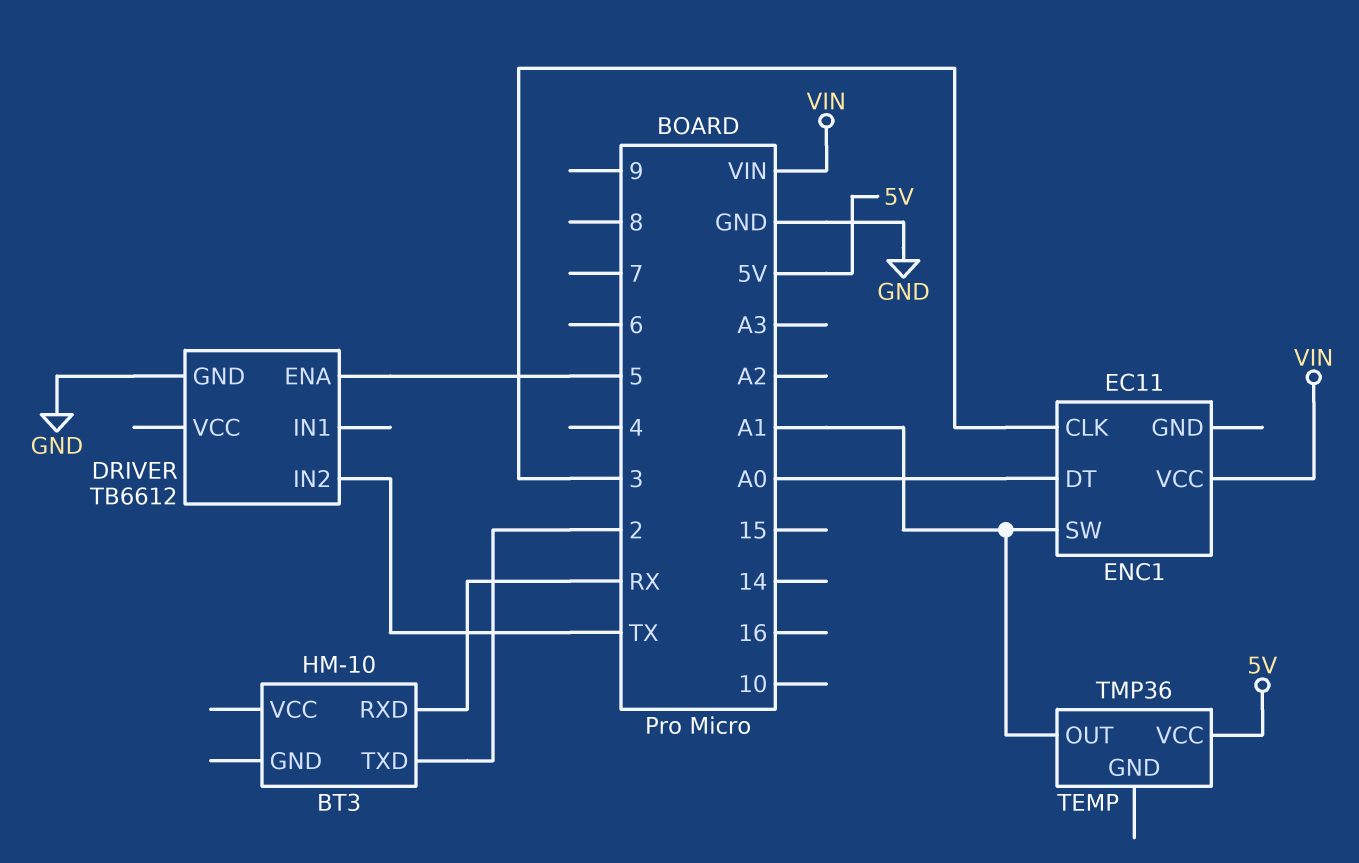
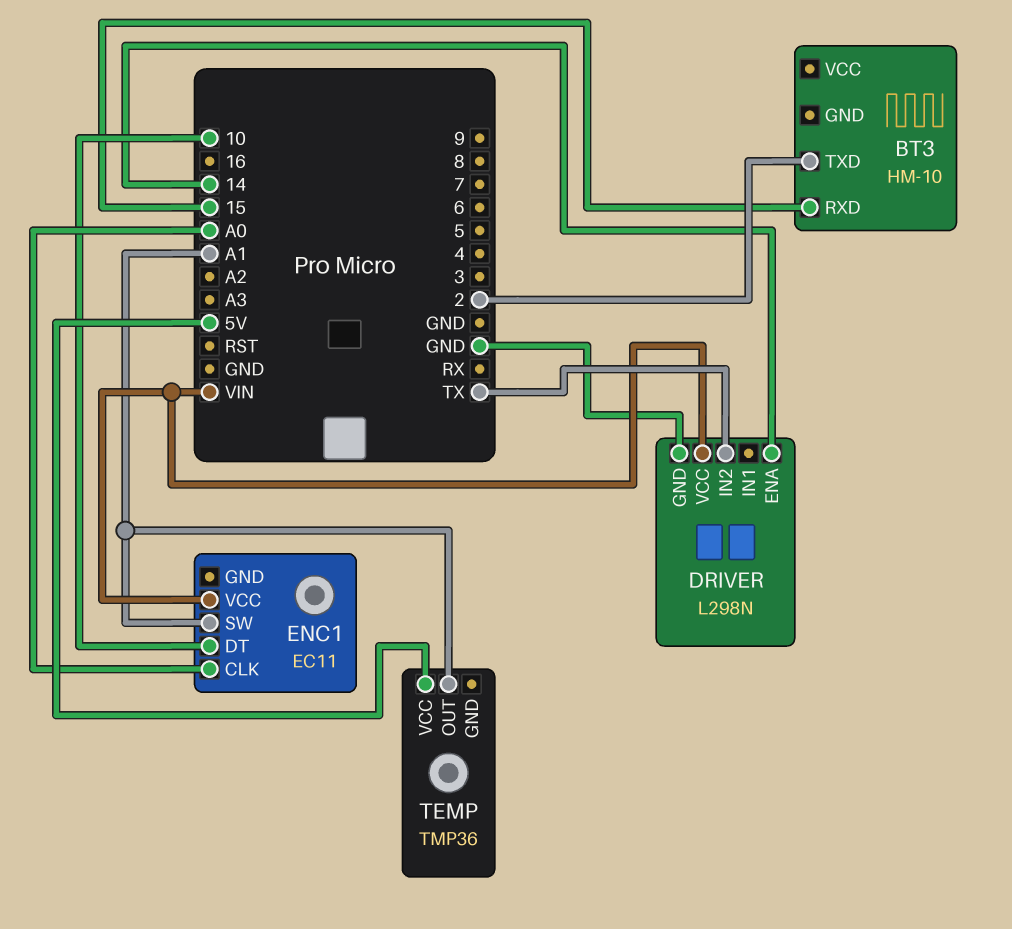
BT3 pin RXD: RX -> 15
DRIVER: TB6612 -> L298N
DRIVER pin ENA: 5 -> 14
DRIVER pin VCC: none -> VIN
ENC1 pin CLK: 3 -> A0
ENC1 pin DT: A0 -> 10

